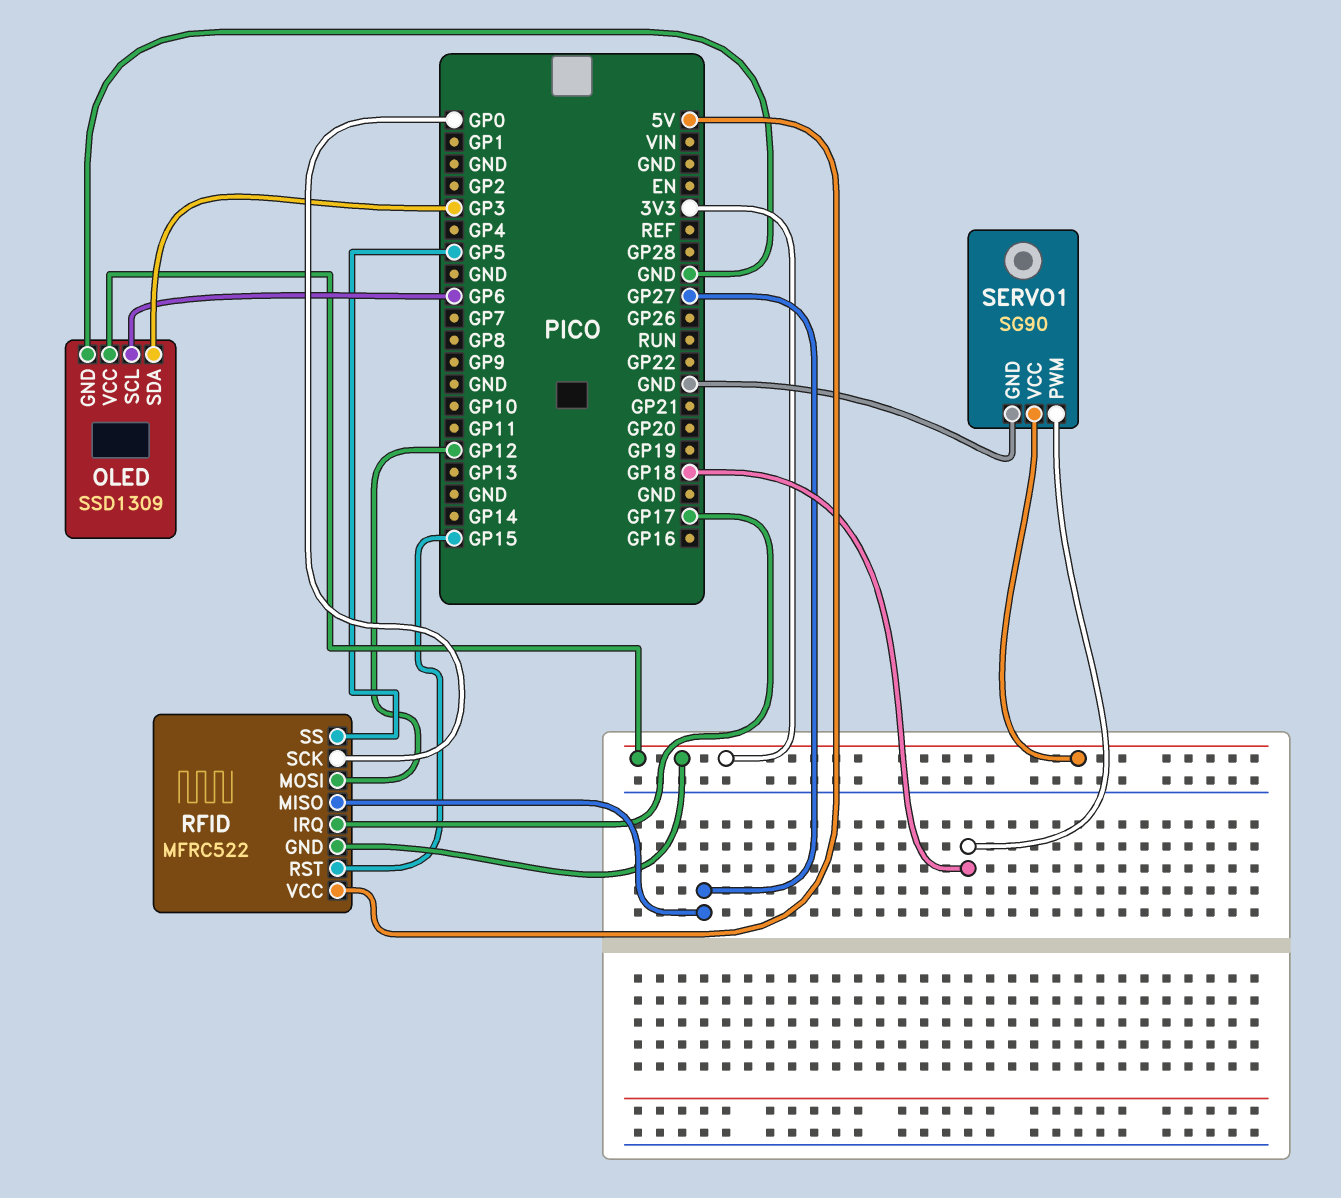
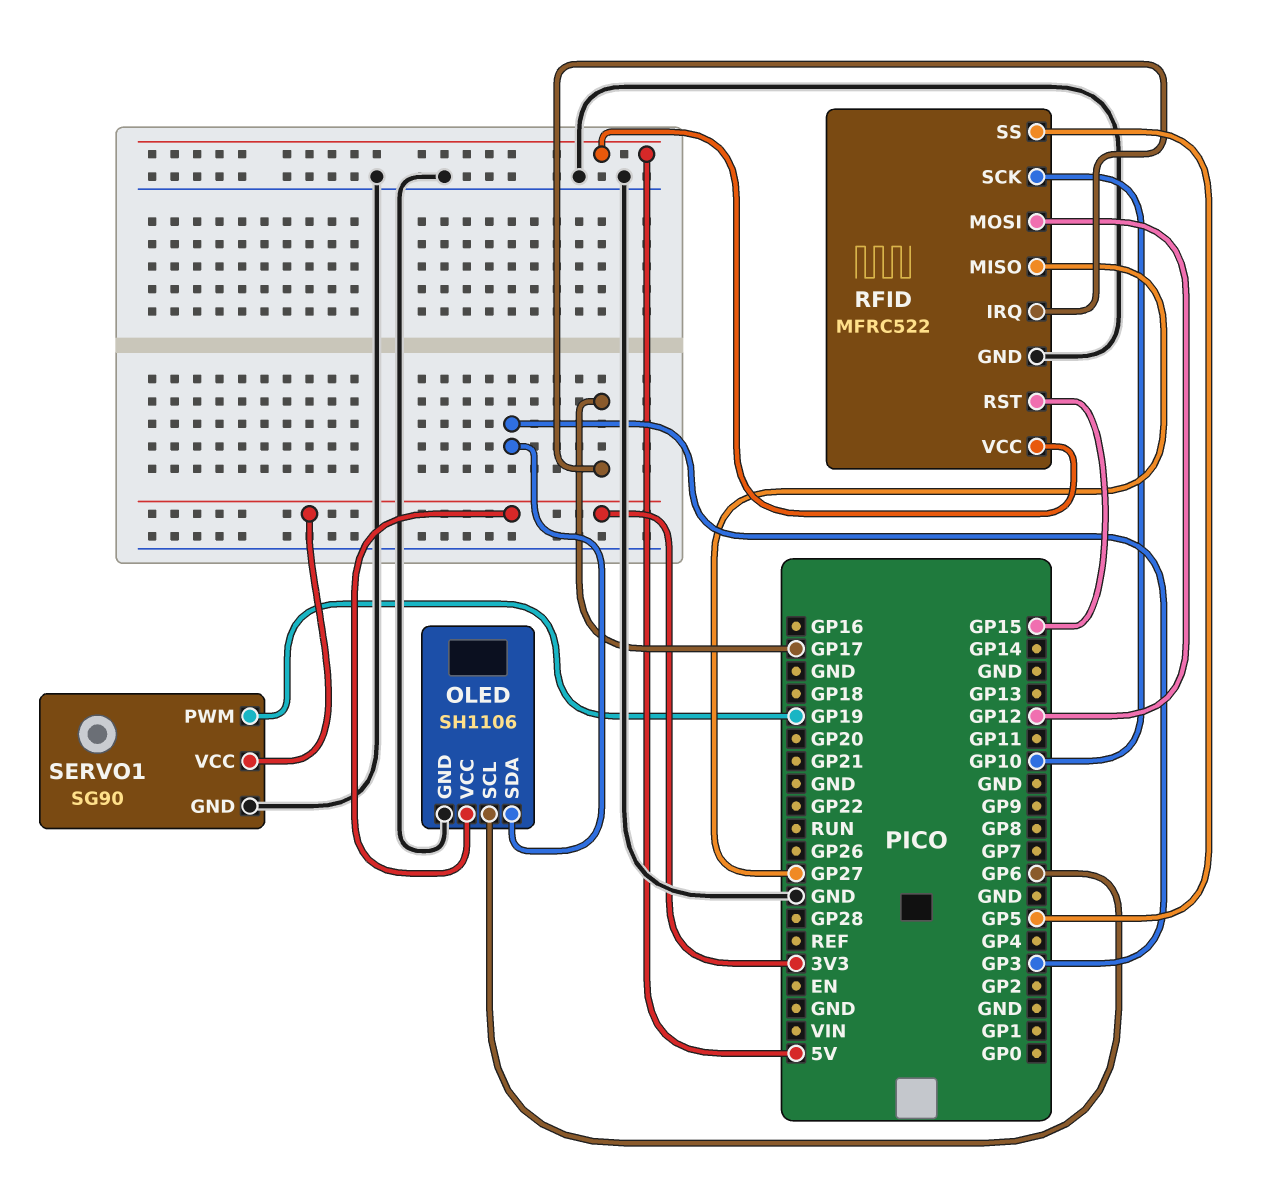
OLED: SSD1309 -> SH1106
RFID pin GND: 3V3 -> GND
RFID pin SCK: GP0 -> GP10
SERVO1 pin PWM: GP18 -> GP19

